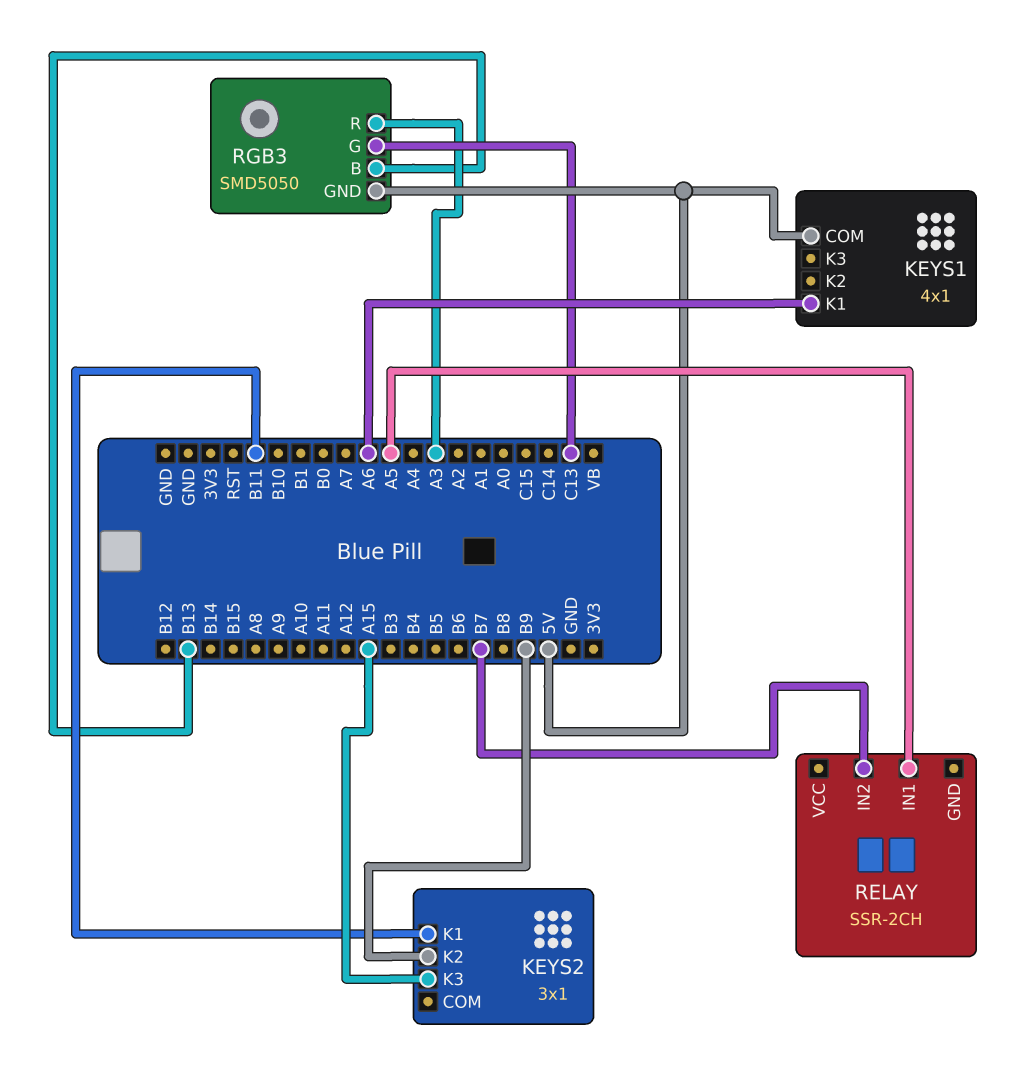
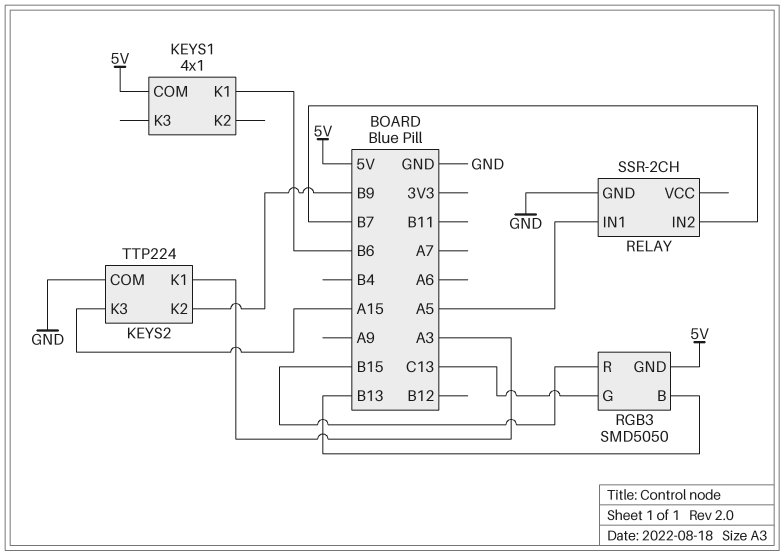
KEYS1 pin K1: A6 -> B6
KEYS2: 3x1 -> TTP224
KEYS2 pin COM: none -> GND
KEYS2 pin K1: B11 -> A3
RELAY pin GND: none -> GND
RGB3 pin R: A3 -> B15

